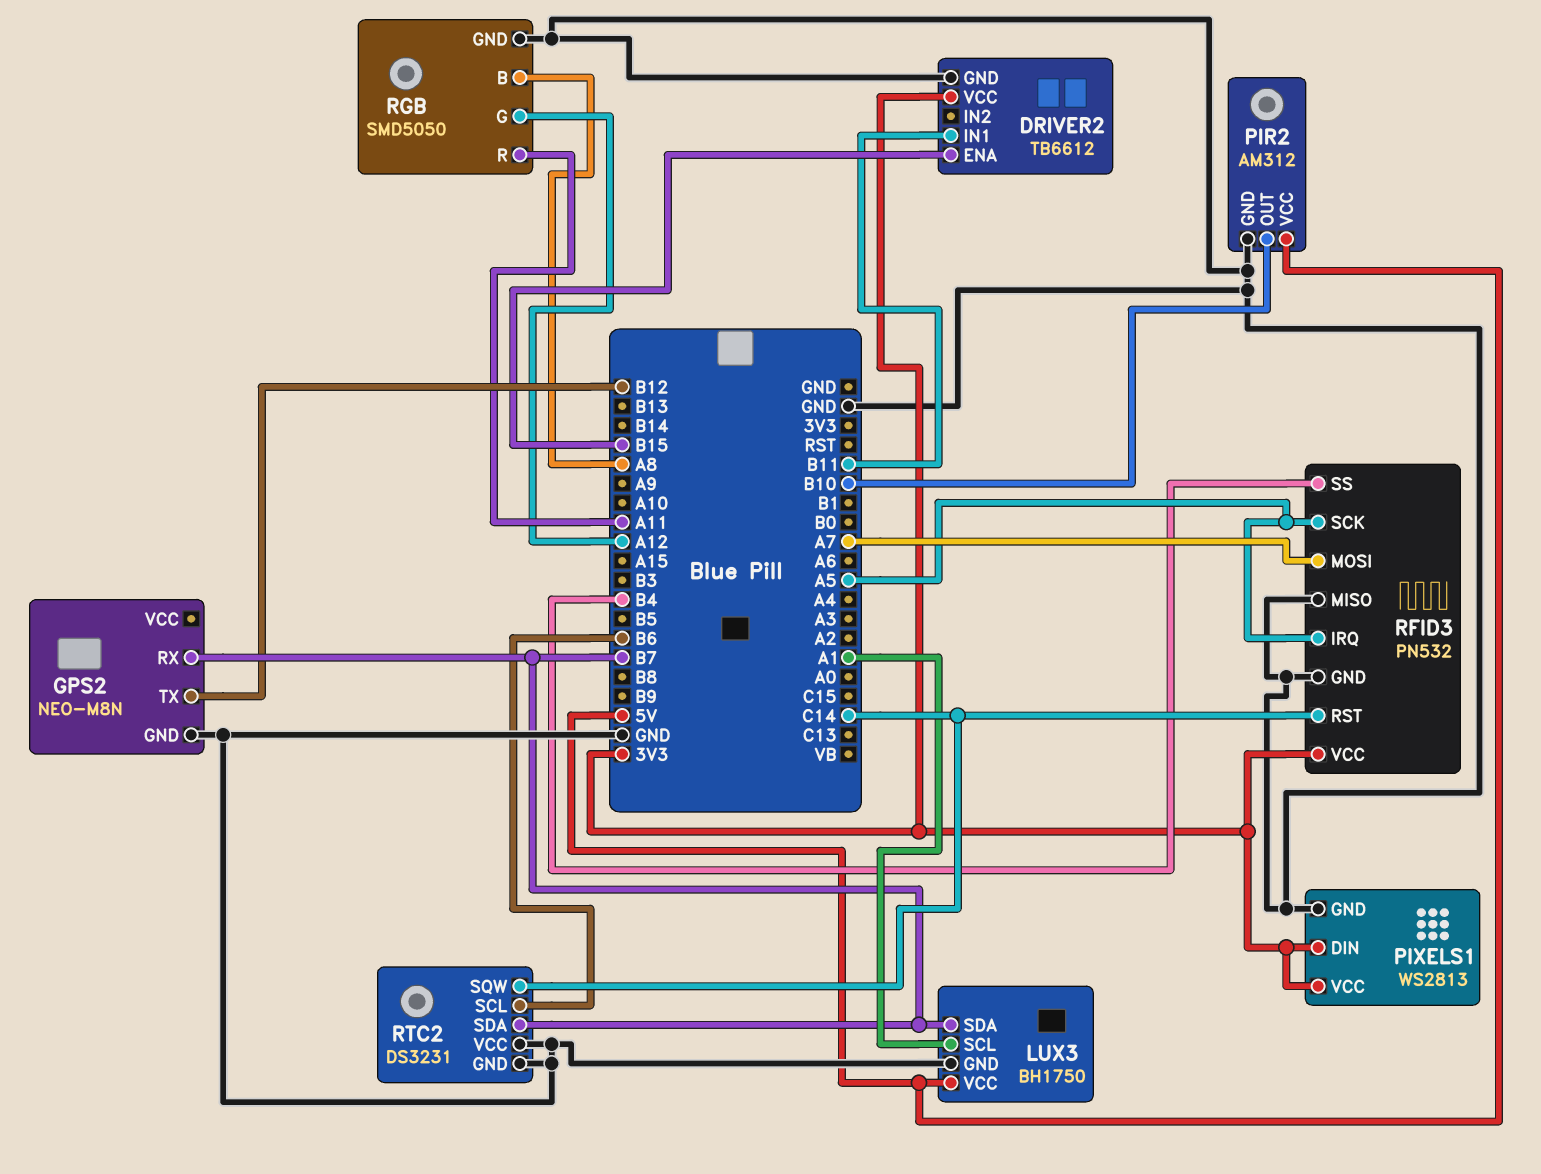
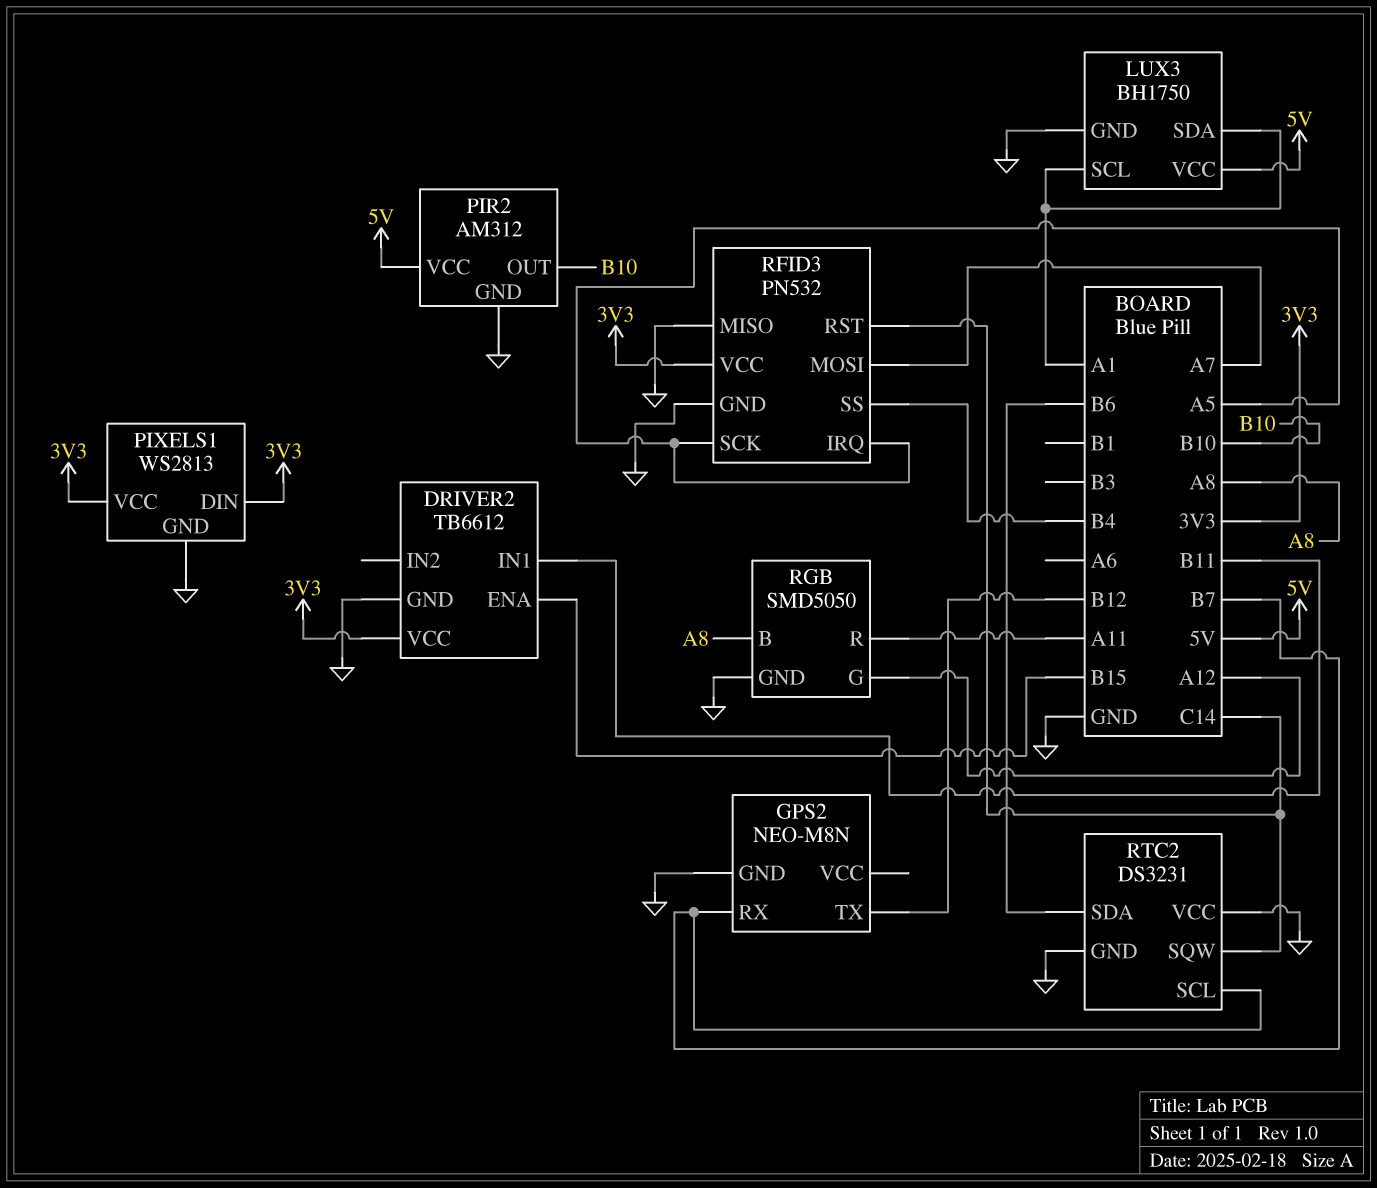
LUX3 pin SDA: B7 -> A1
RTC2 pin SCL: B6 -> B7
RTC2 pin SDA: B7 -> B6

